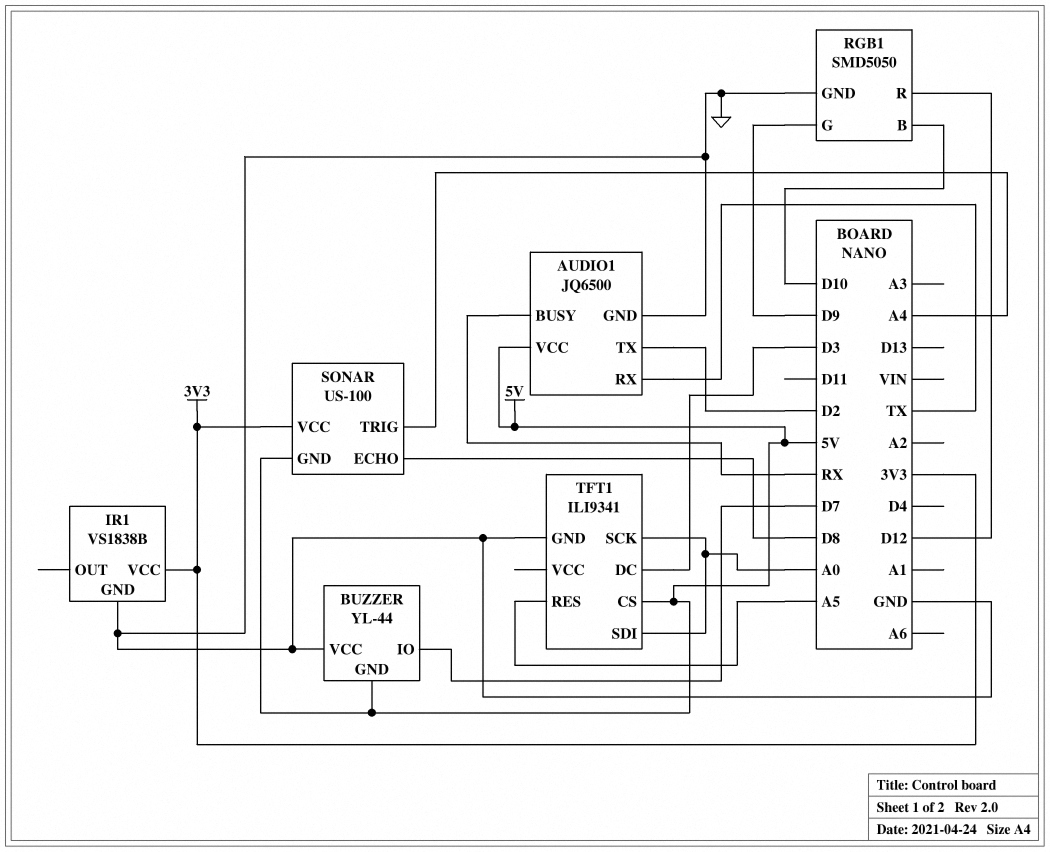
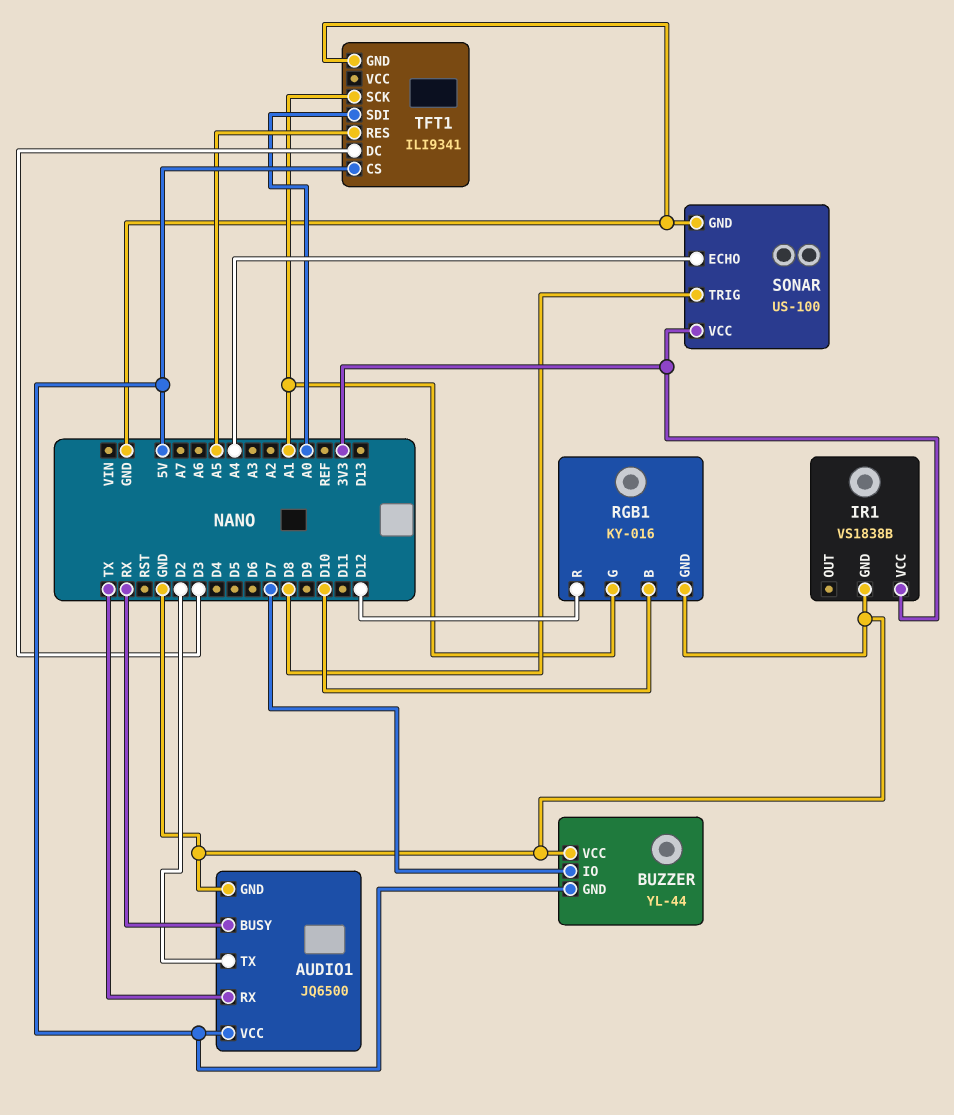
RGB1: SMD5050 -> KY-016
RGB1 pin G: D9 -> A1
SONAR pin ECHO: D8 -> A4
SONAR pin GND: 5V -> GND
SONAR pin TRIG: A4 -> D8
TFT1 pin SCK: A0 -> A1

